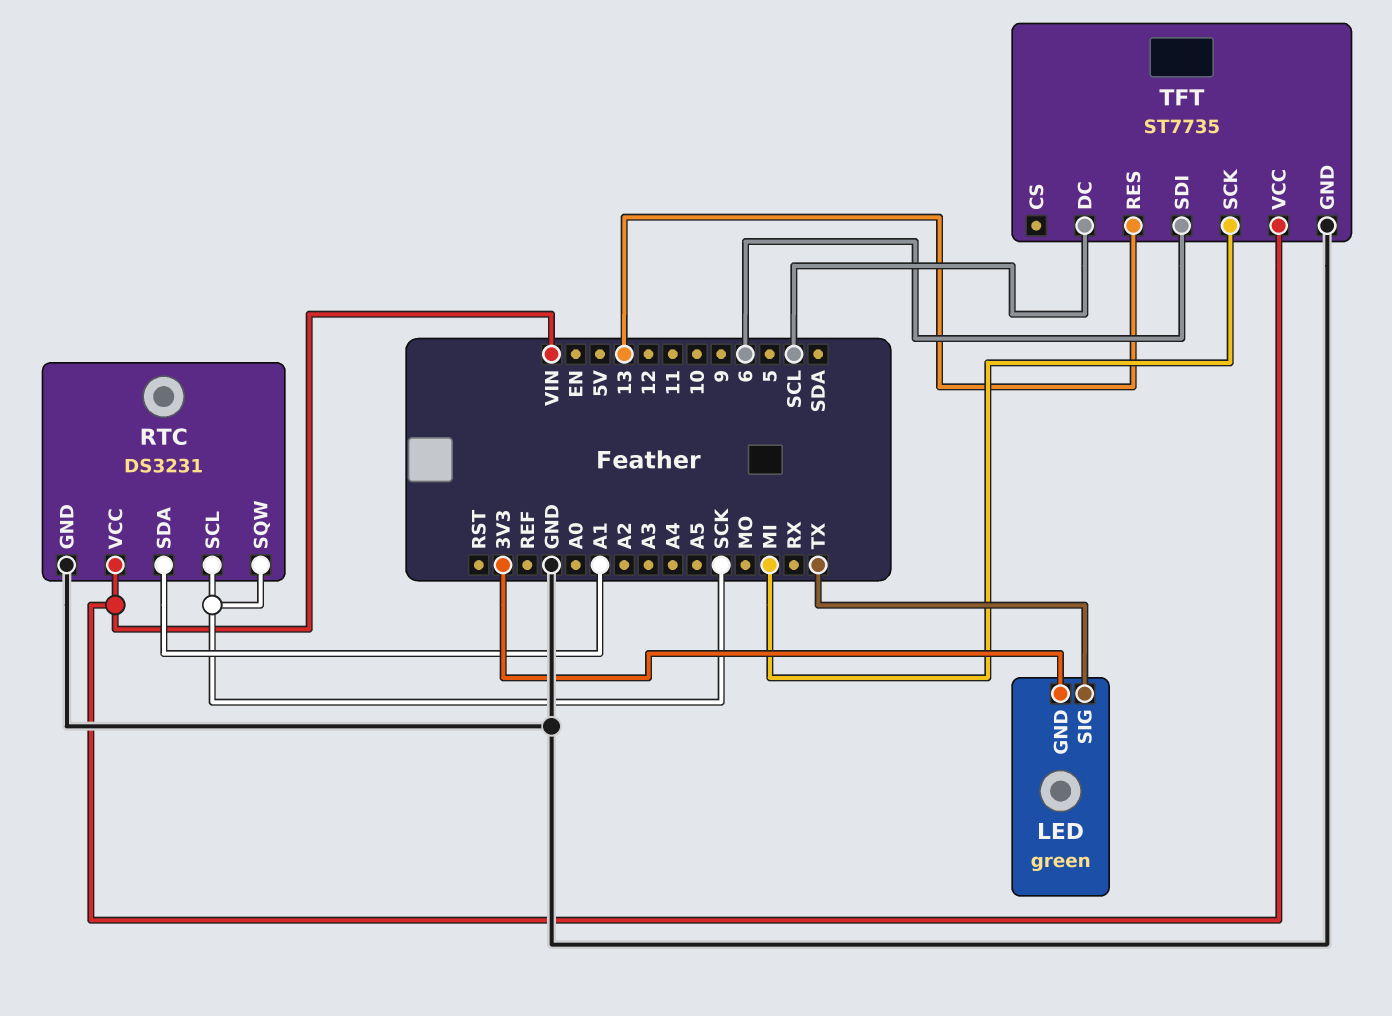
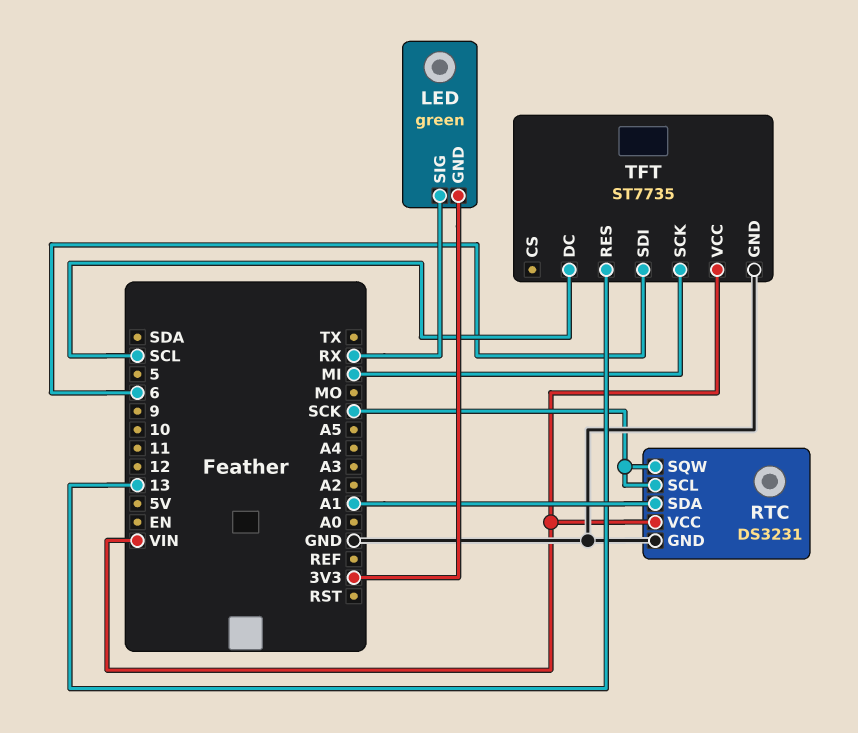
LED pin SIG: TX -> RX

